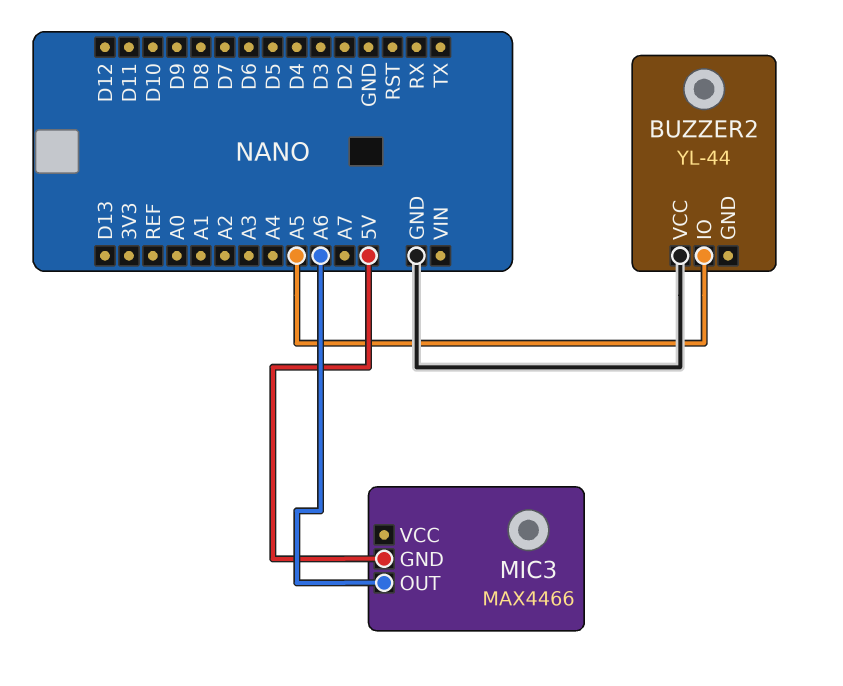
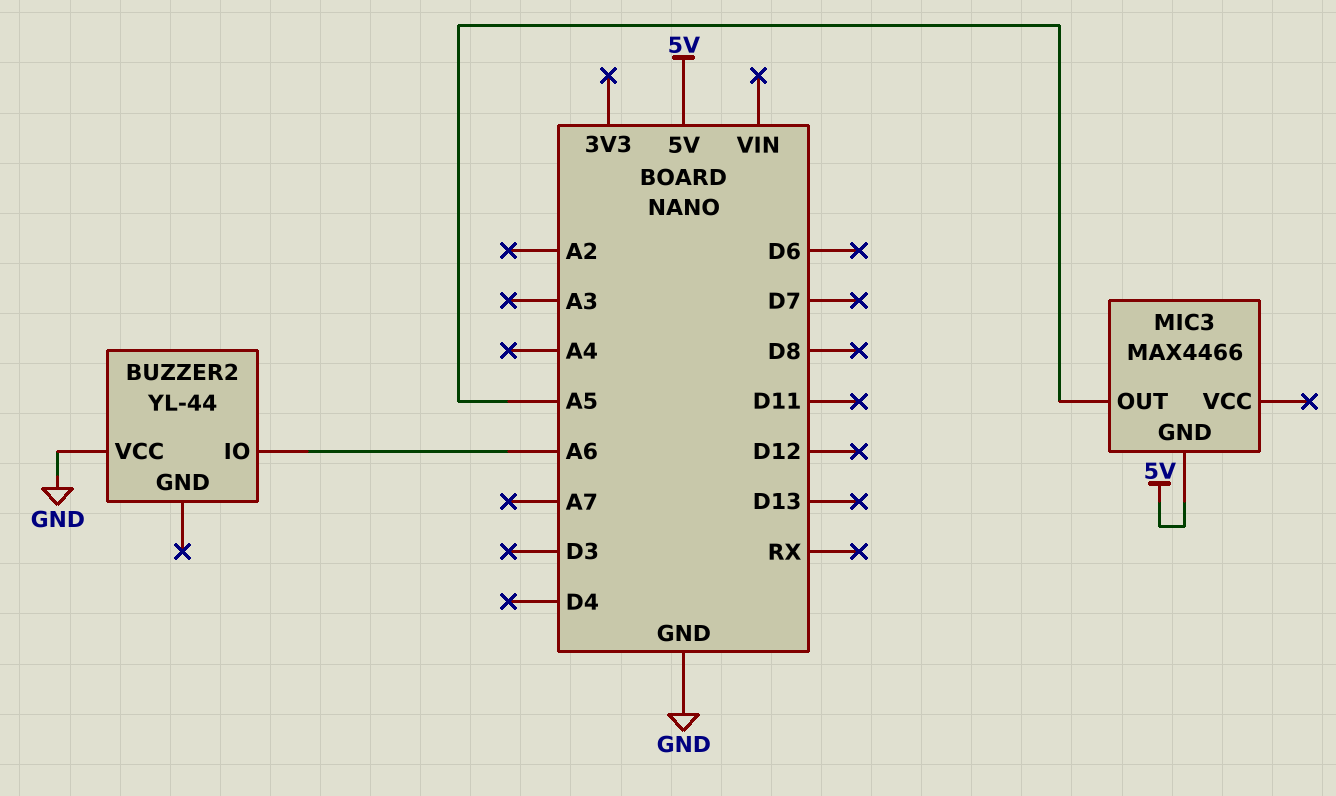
BUZZER2 pin IO: A5 -> A6
MIC3 pin OUT: A6 -> A5

